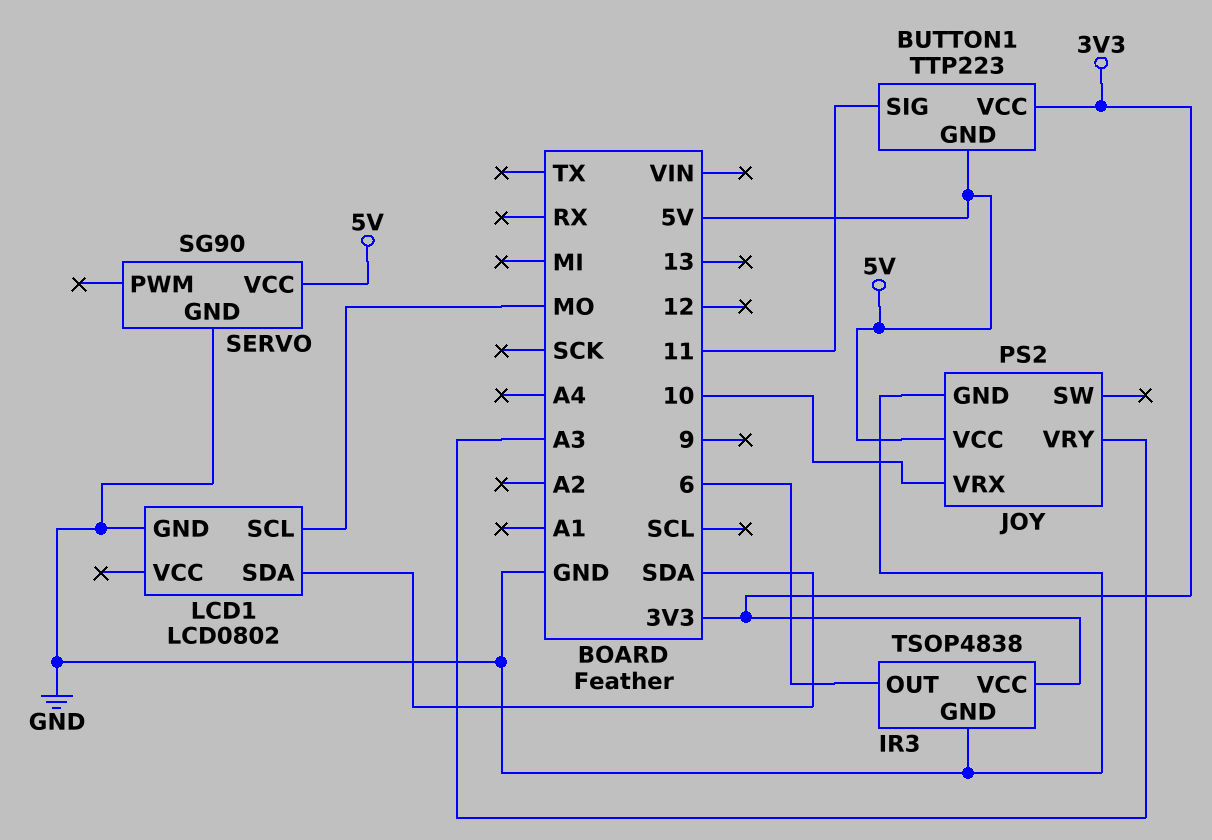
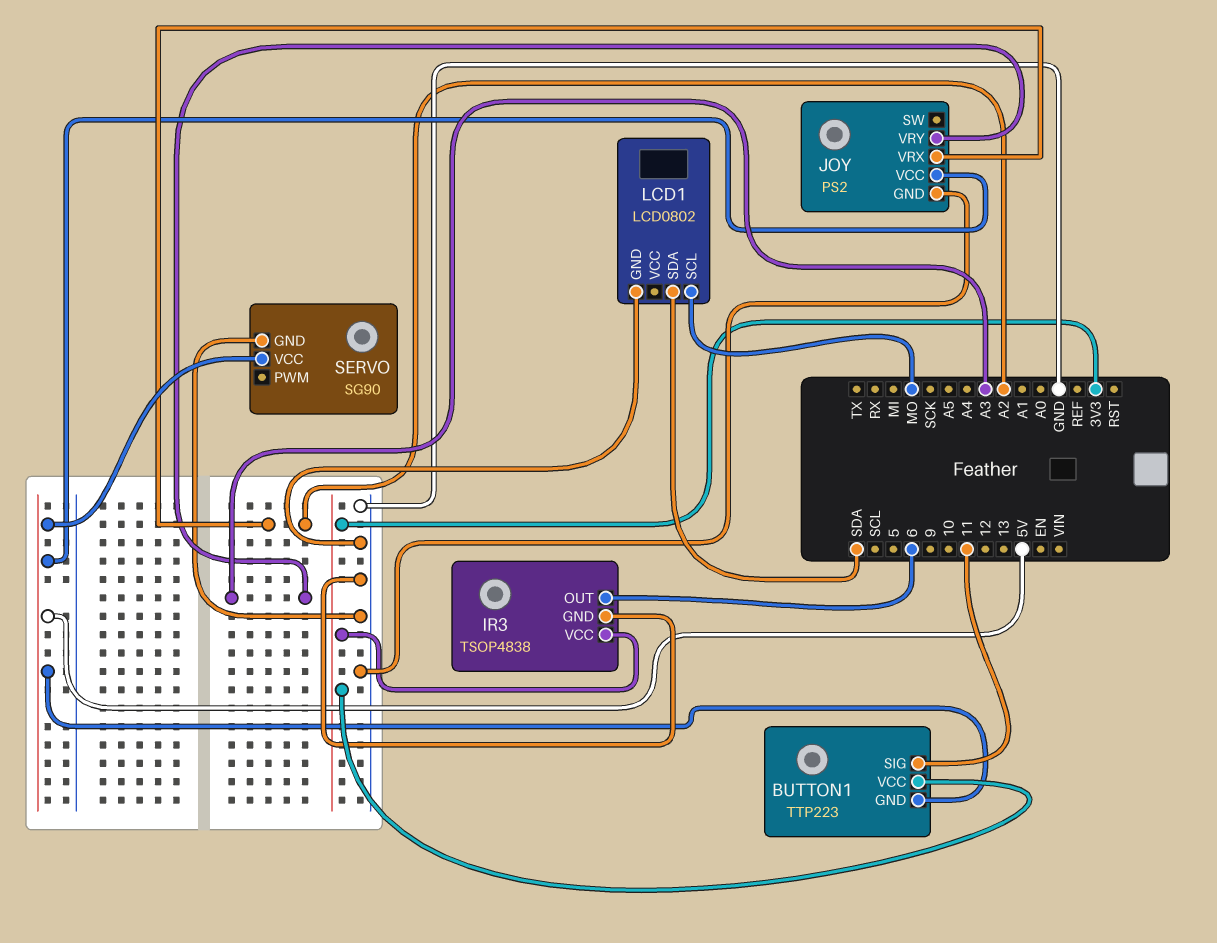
JOY pin VRX: 10 -> A2

